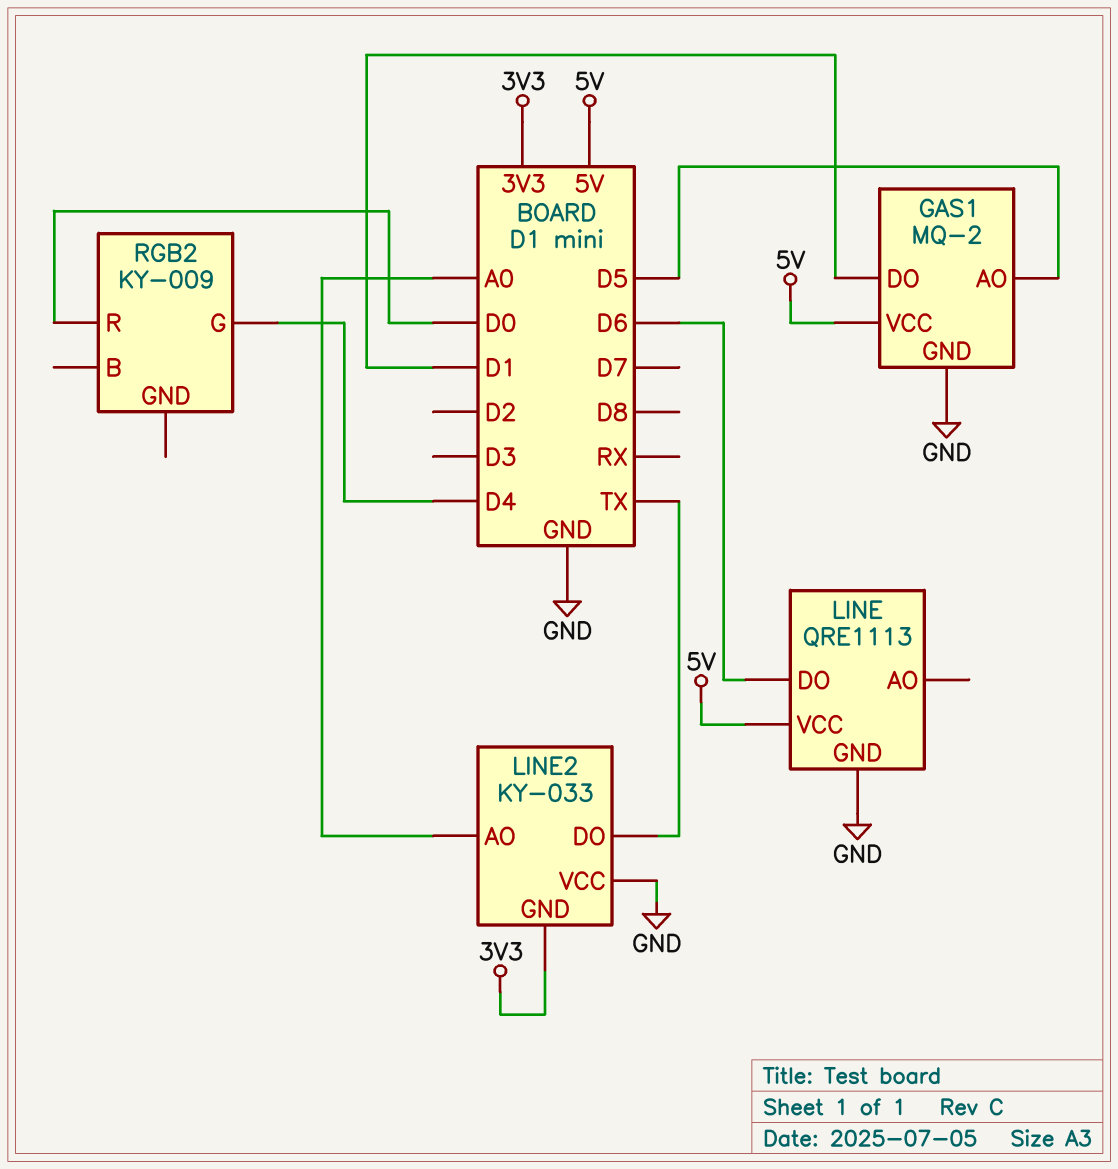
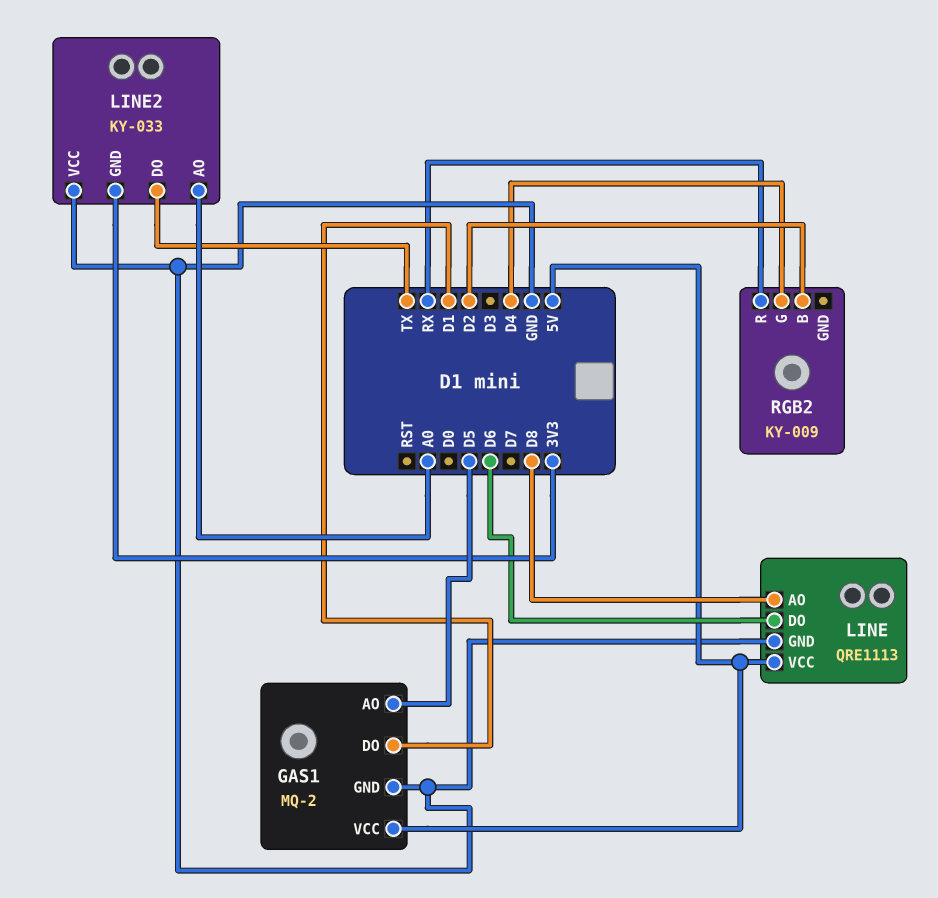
LINE pin AO: none -> D8
RGB2 pin B: none -> D2
RGB2 pin R: D0 -> RX

